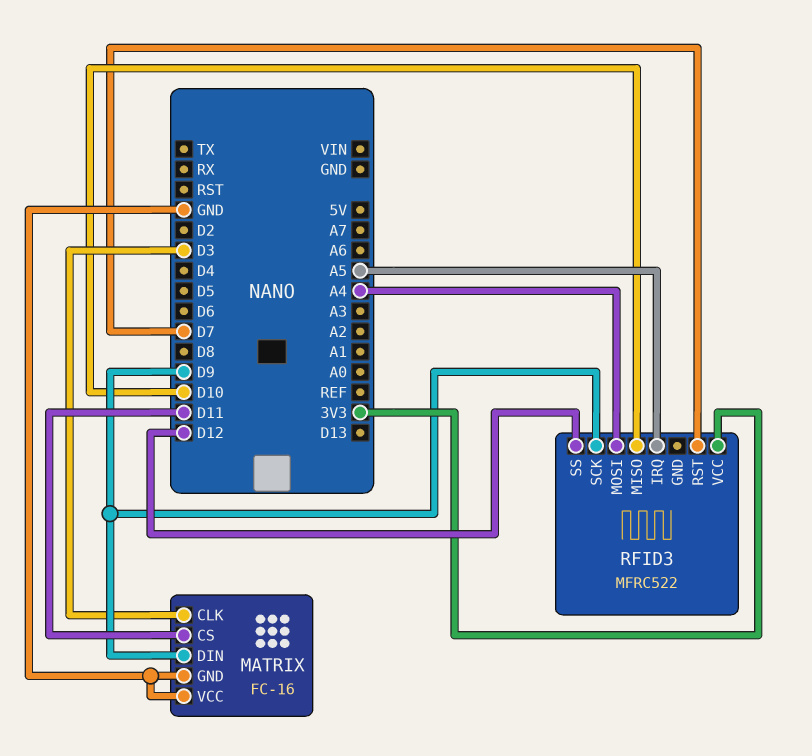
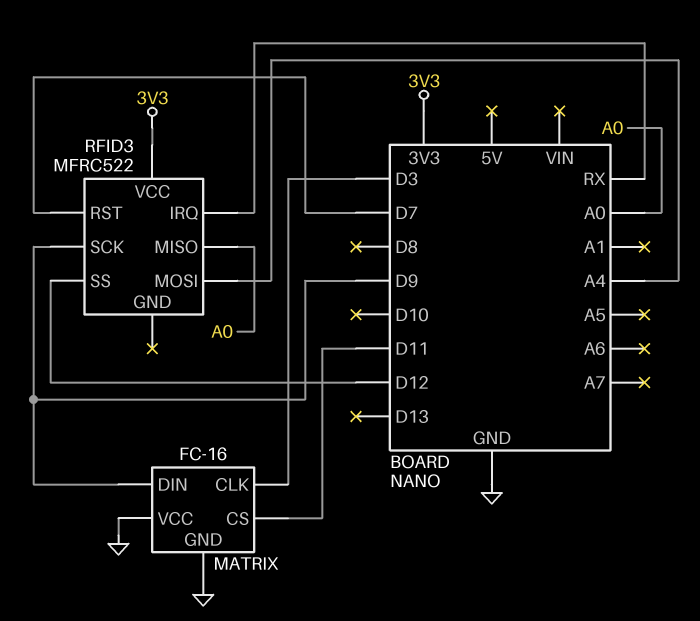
RFID3 pin IRQ: A5 -> RX
RFID3 pin MISO: D10 -> A0

